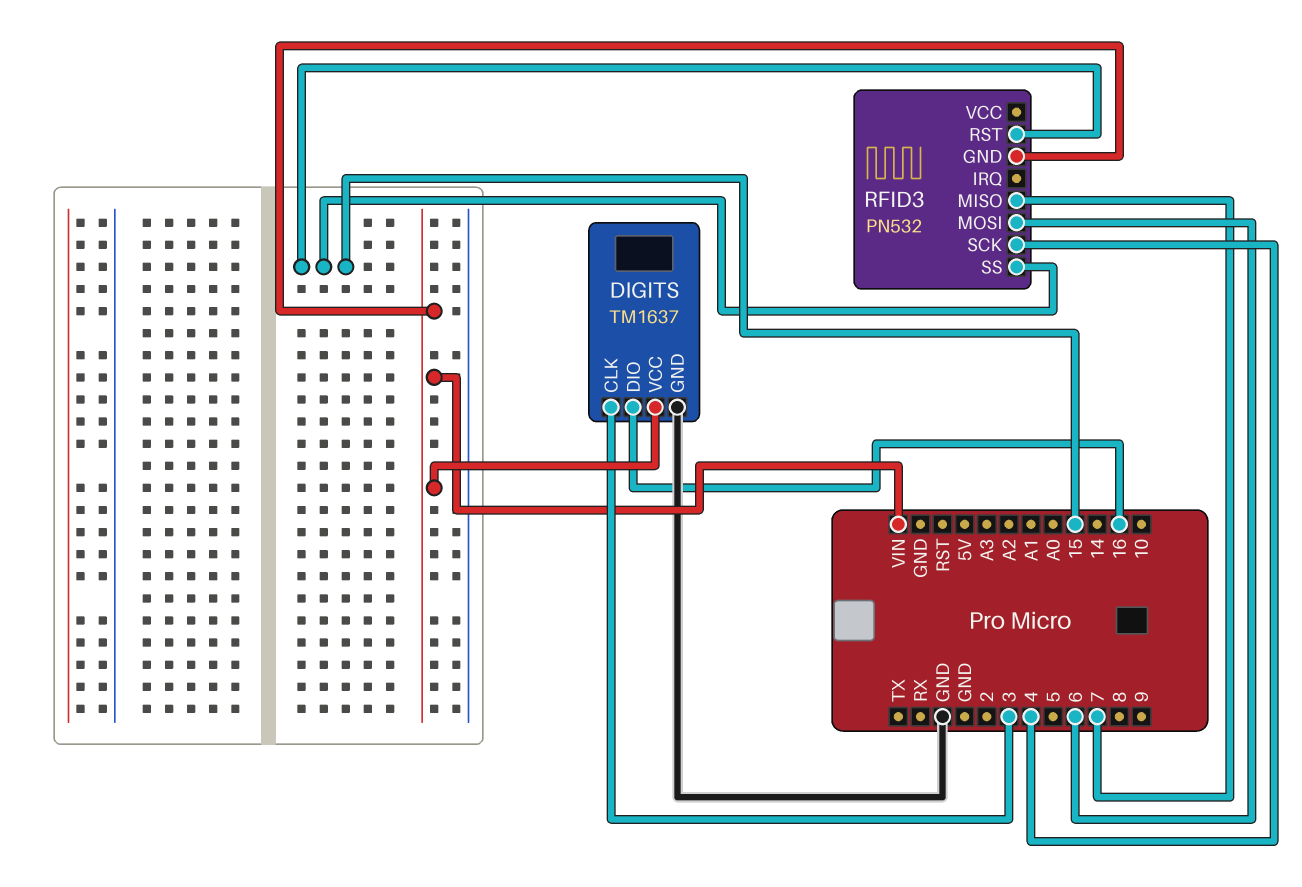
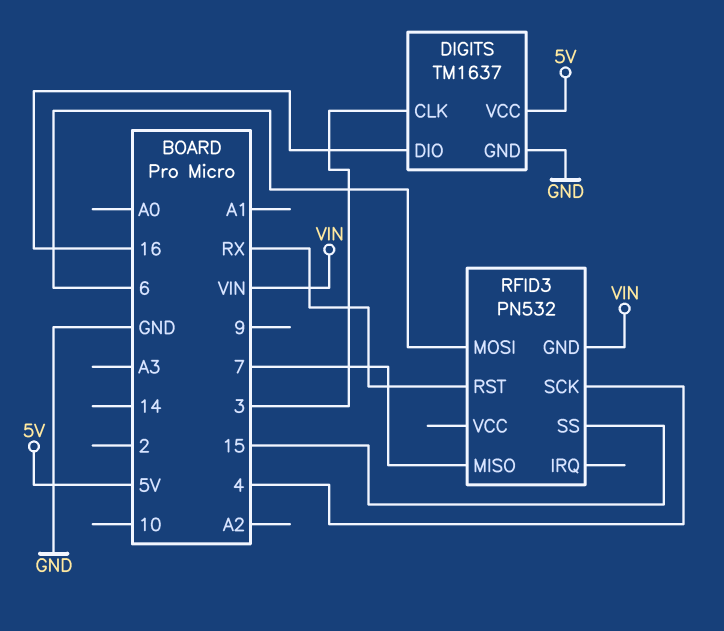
DIGITS pin VCC: VIN -> 5V
RFID3 pin RST: 15 -> RX

